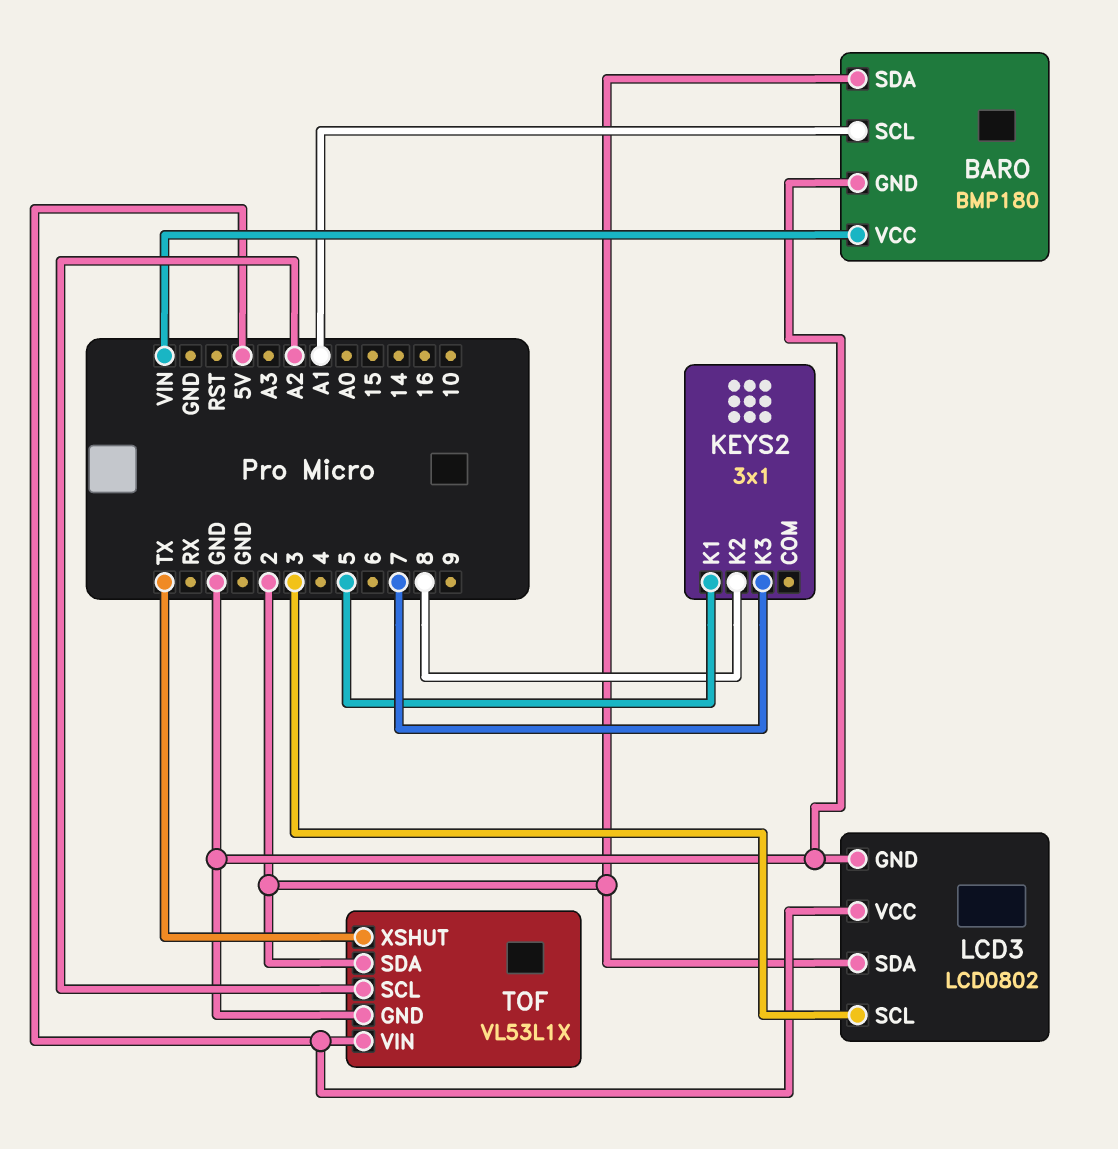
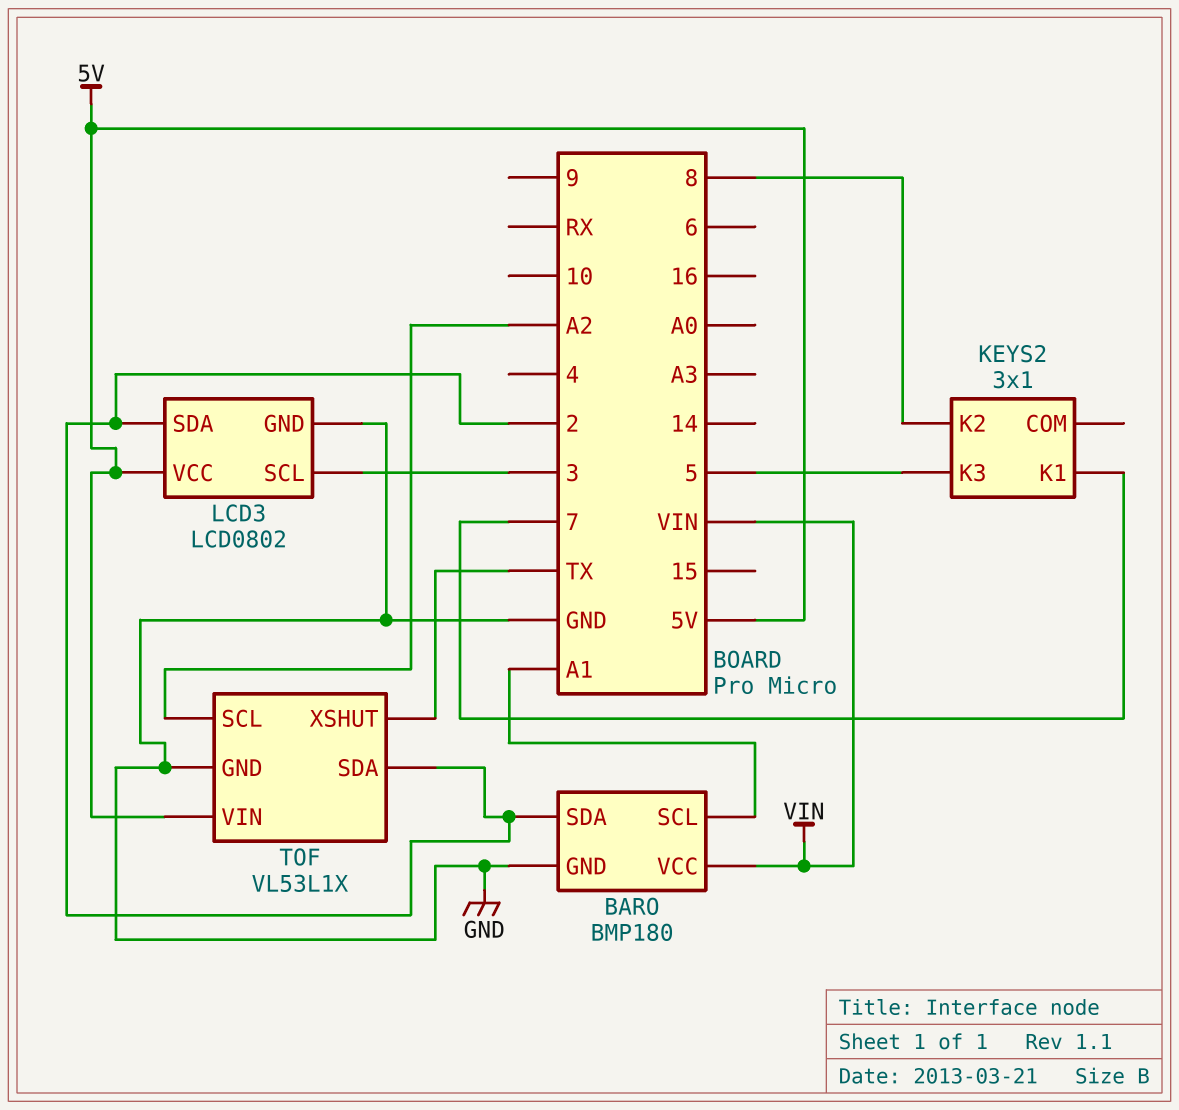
KEYS2 pin K1: 5 -> 7
KEYS2 pin K3: 7 -> 5

